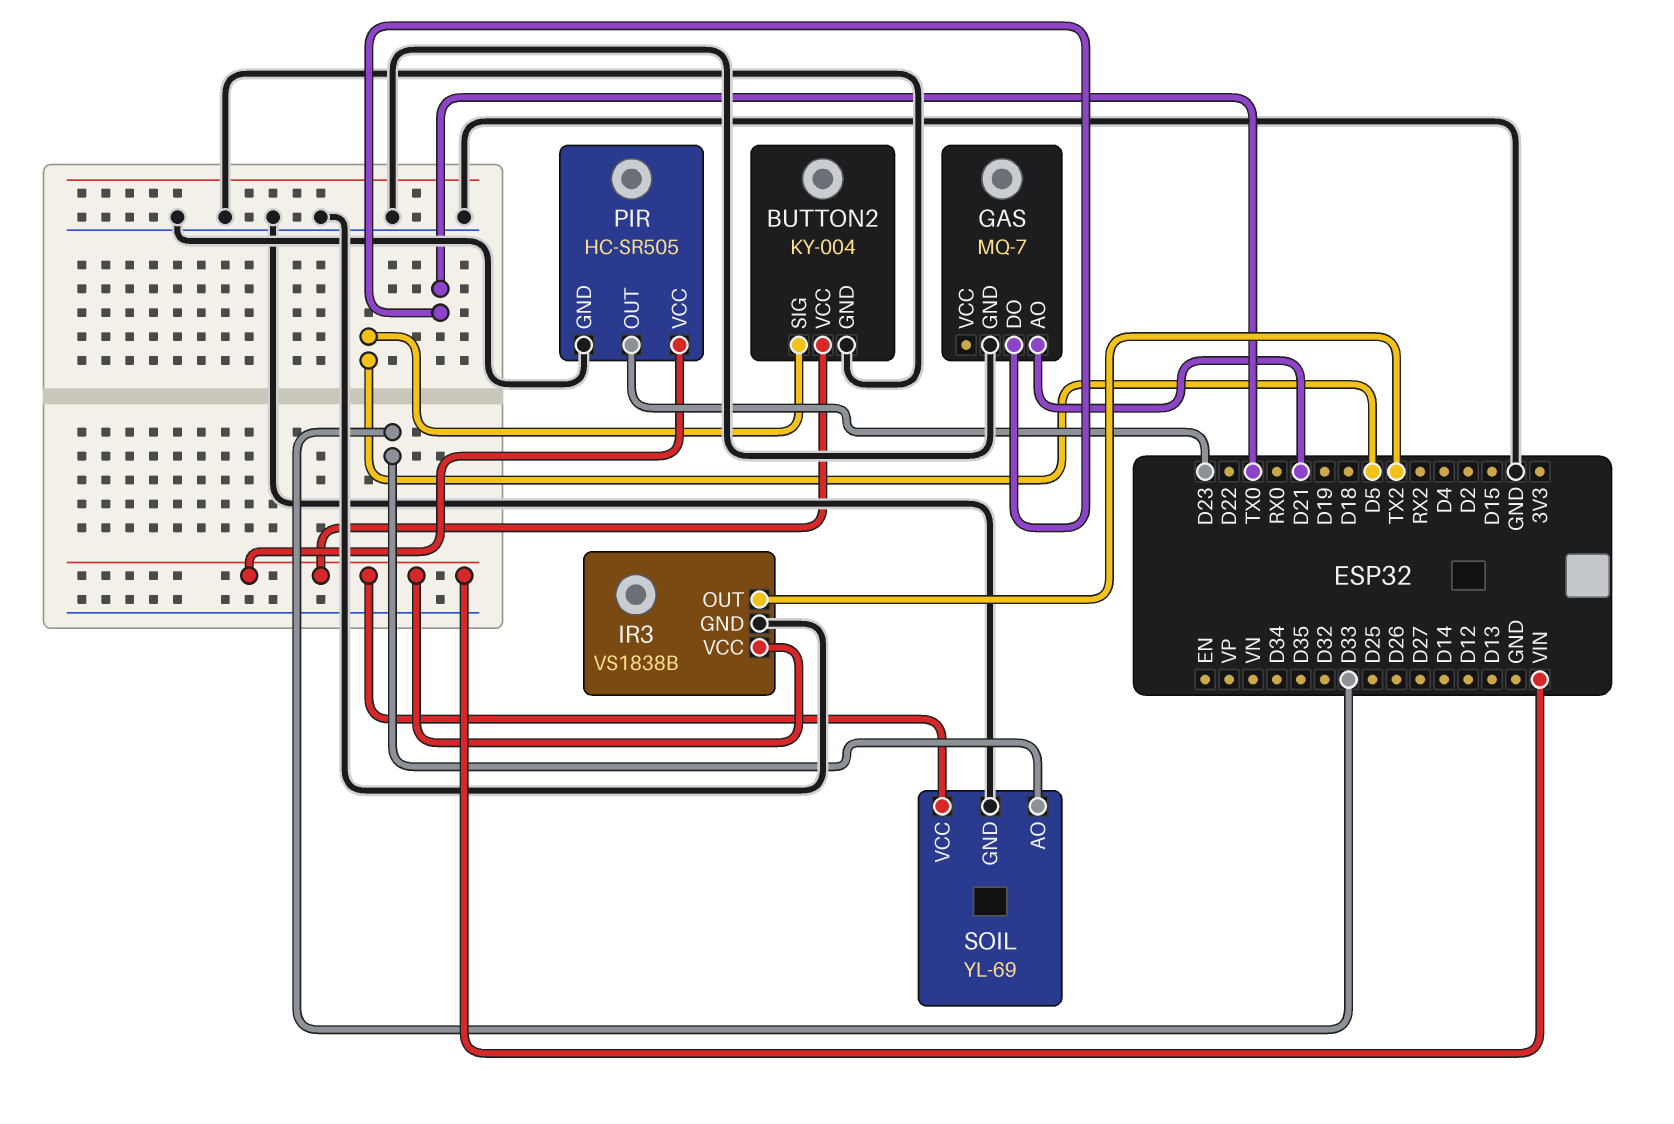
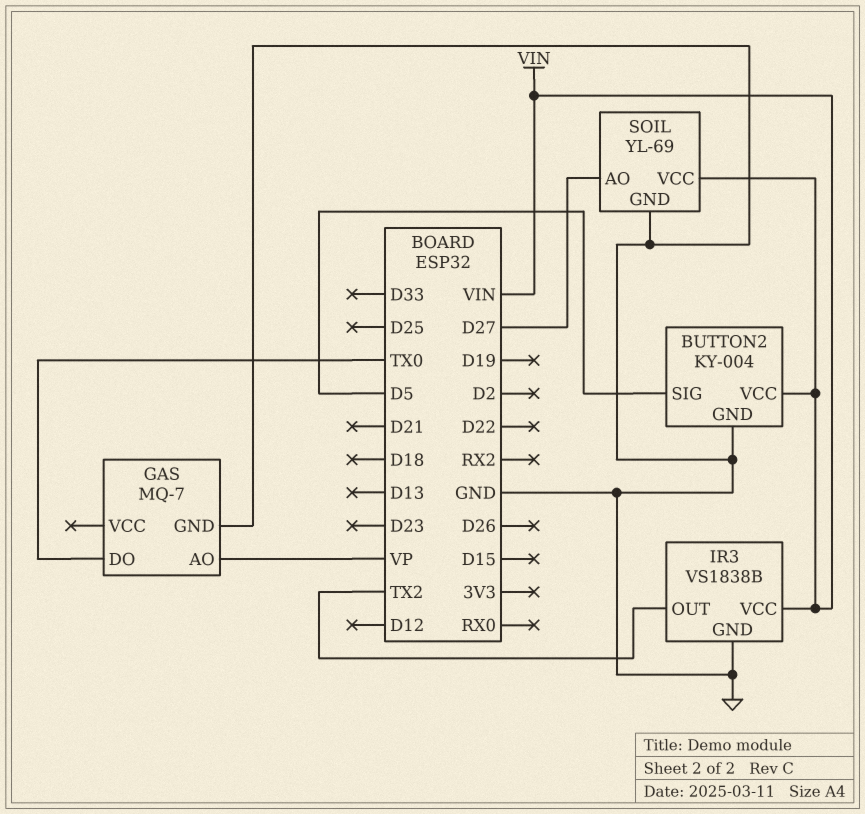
GAS pin AO: D21 -> VP
PIR: HC-SR505 -> none
PIR pin GND: GND -> none
PIR pin OUT: D23 -> none
PIR pin VCC: VIN -> none
SOIL pin AO: D33 -> D27

